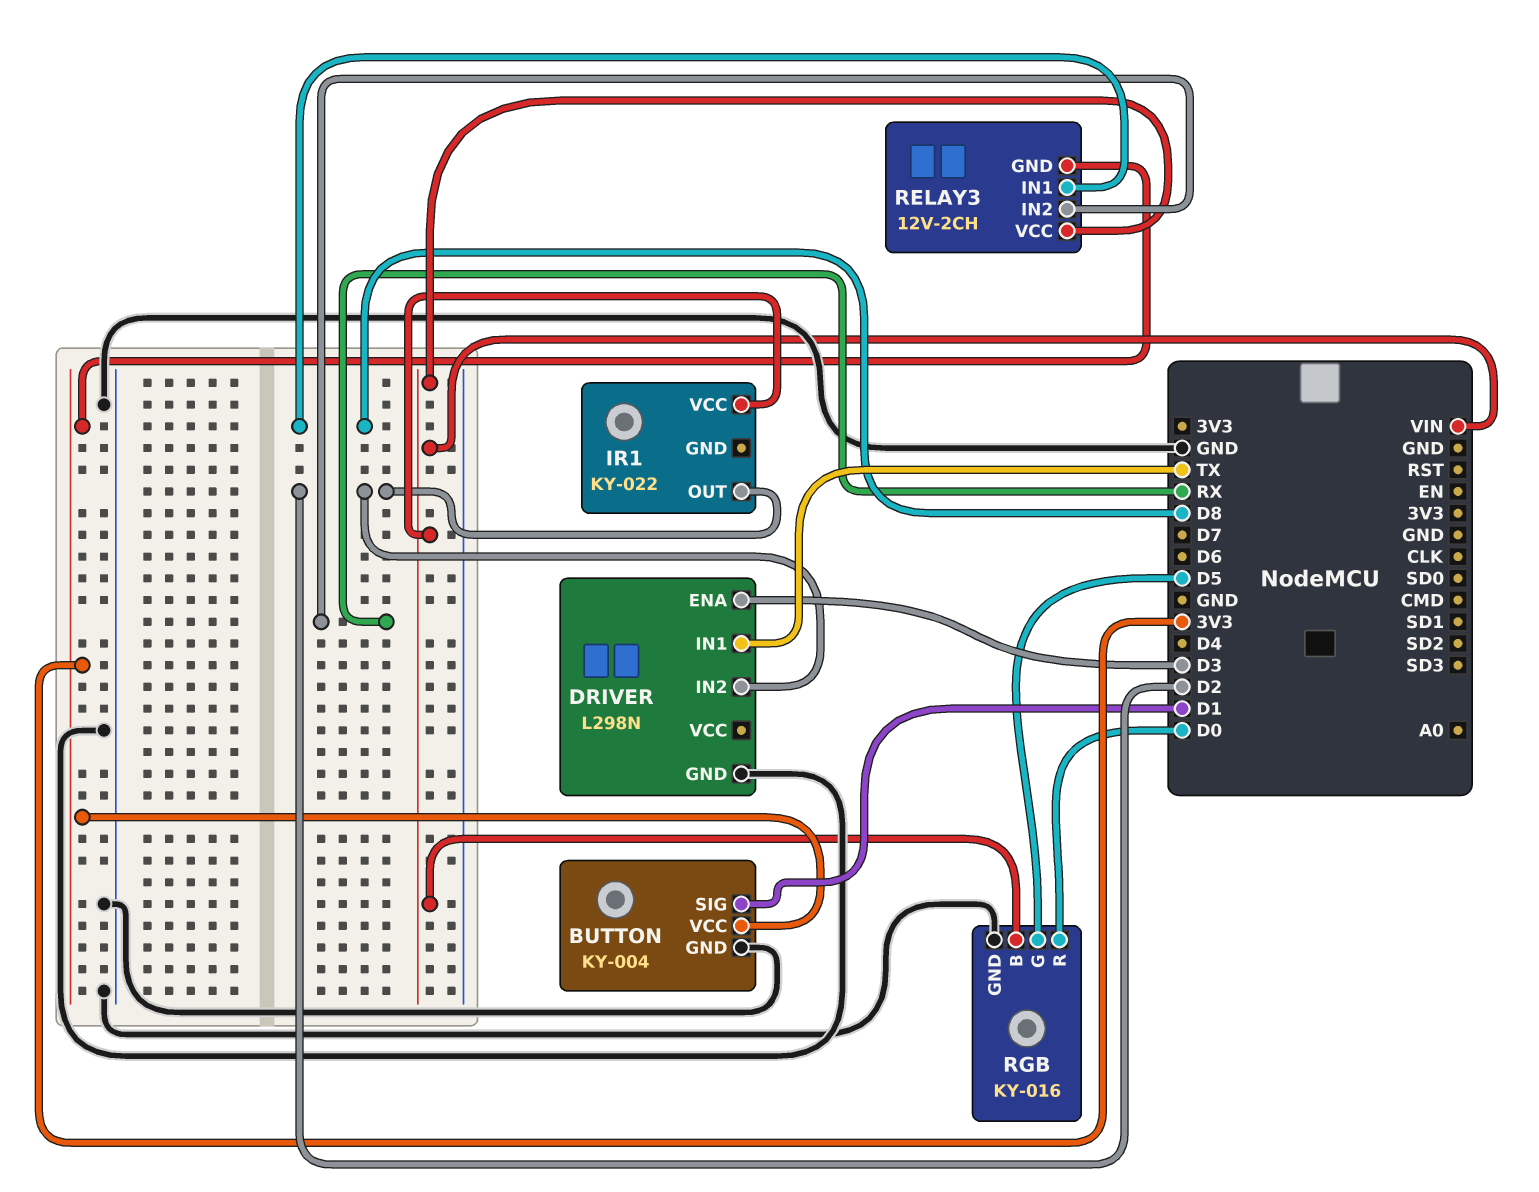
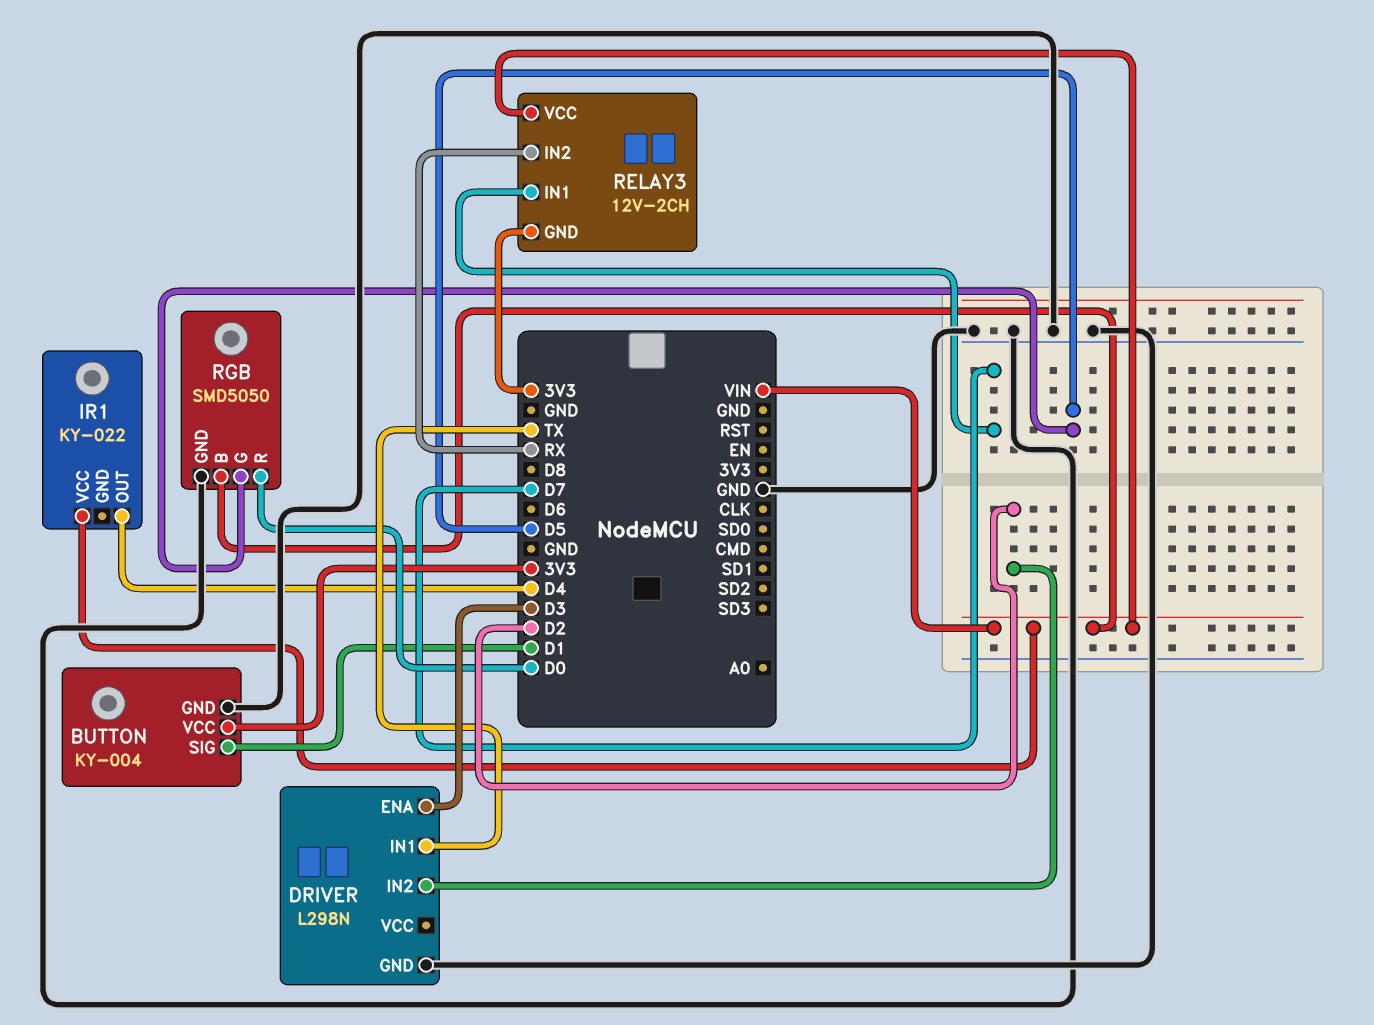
IR1 pin OUT: D2 -> D4
RELAY3 pin IN1: D8 -> D7
RGB: KY-016 -> SMD5050

